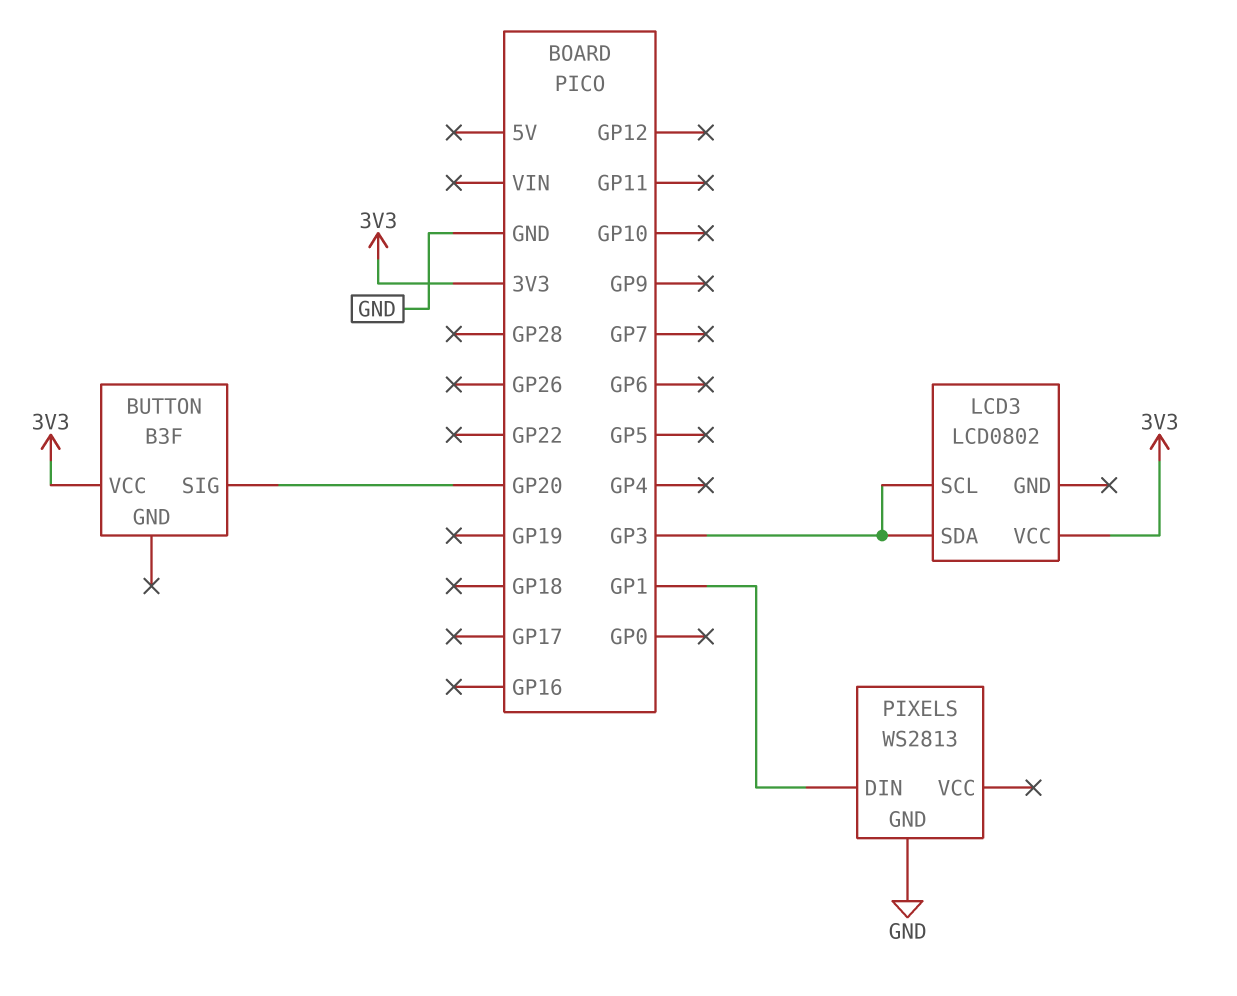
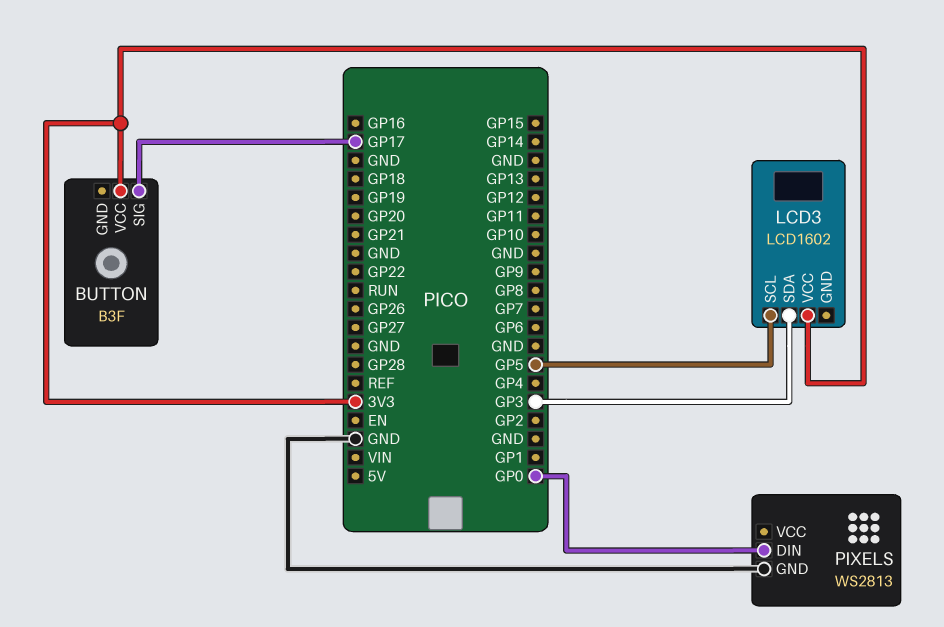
BUTTON pin SIG: GP20 -> GP17
LCD3: LCD0802 -> LCD1602
LCD3 pin SCL: GP3 -> GP5
PIXELS pin DIN: GP1 -> GP0

